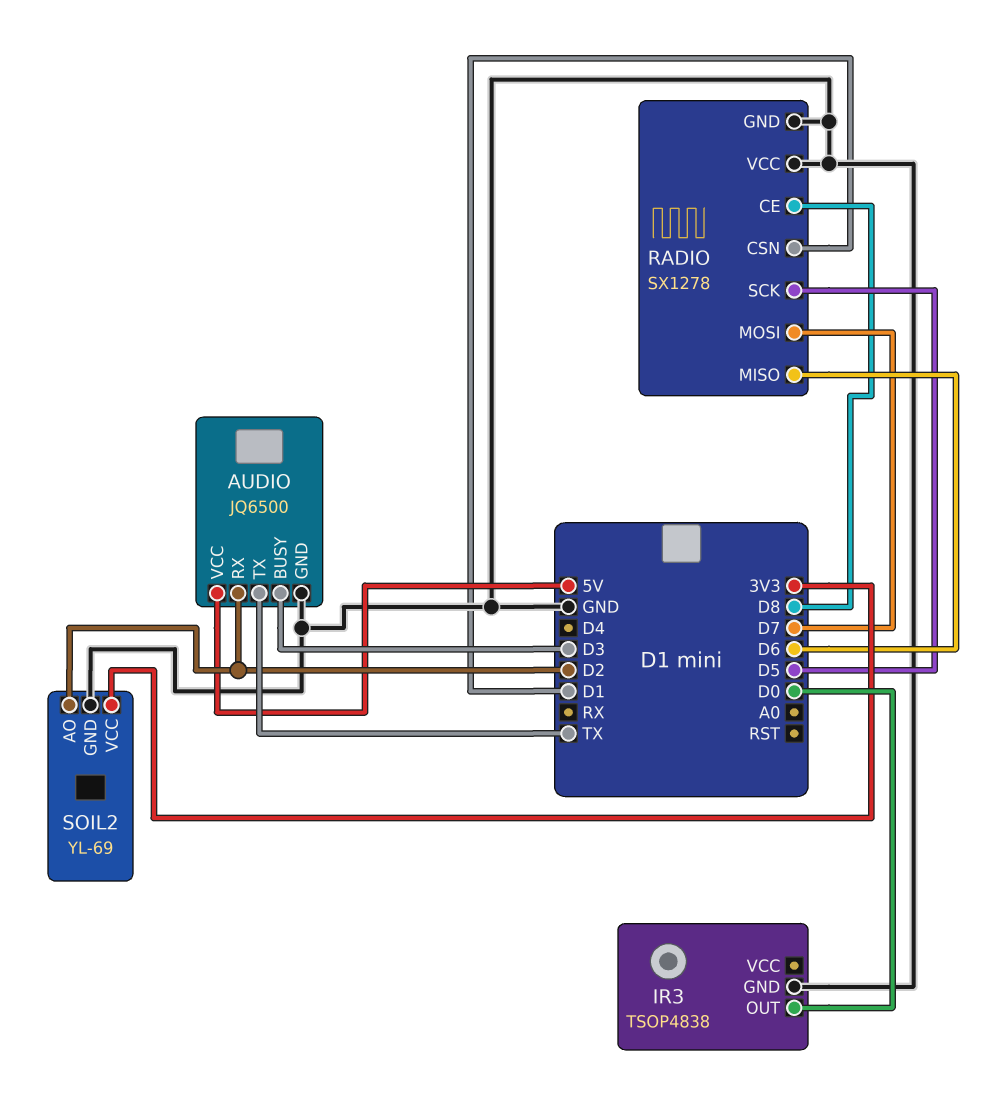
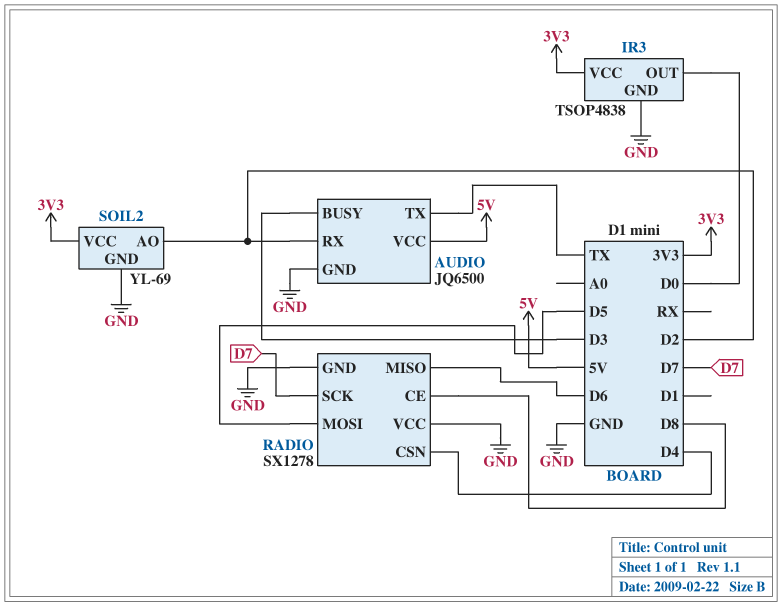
IR3 pin VCC: none -> 3V3
RADIO pin CSN: D1 -> D4
RADIO pin MOSI: D7 -> D5
RADIO pin SCK: D5 -> D7

